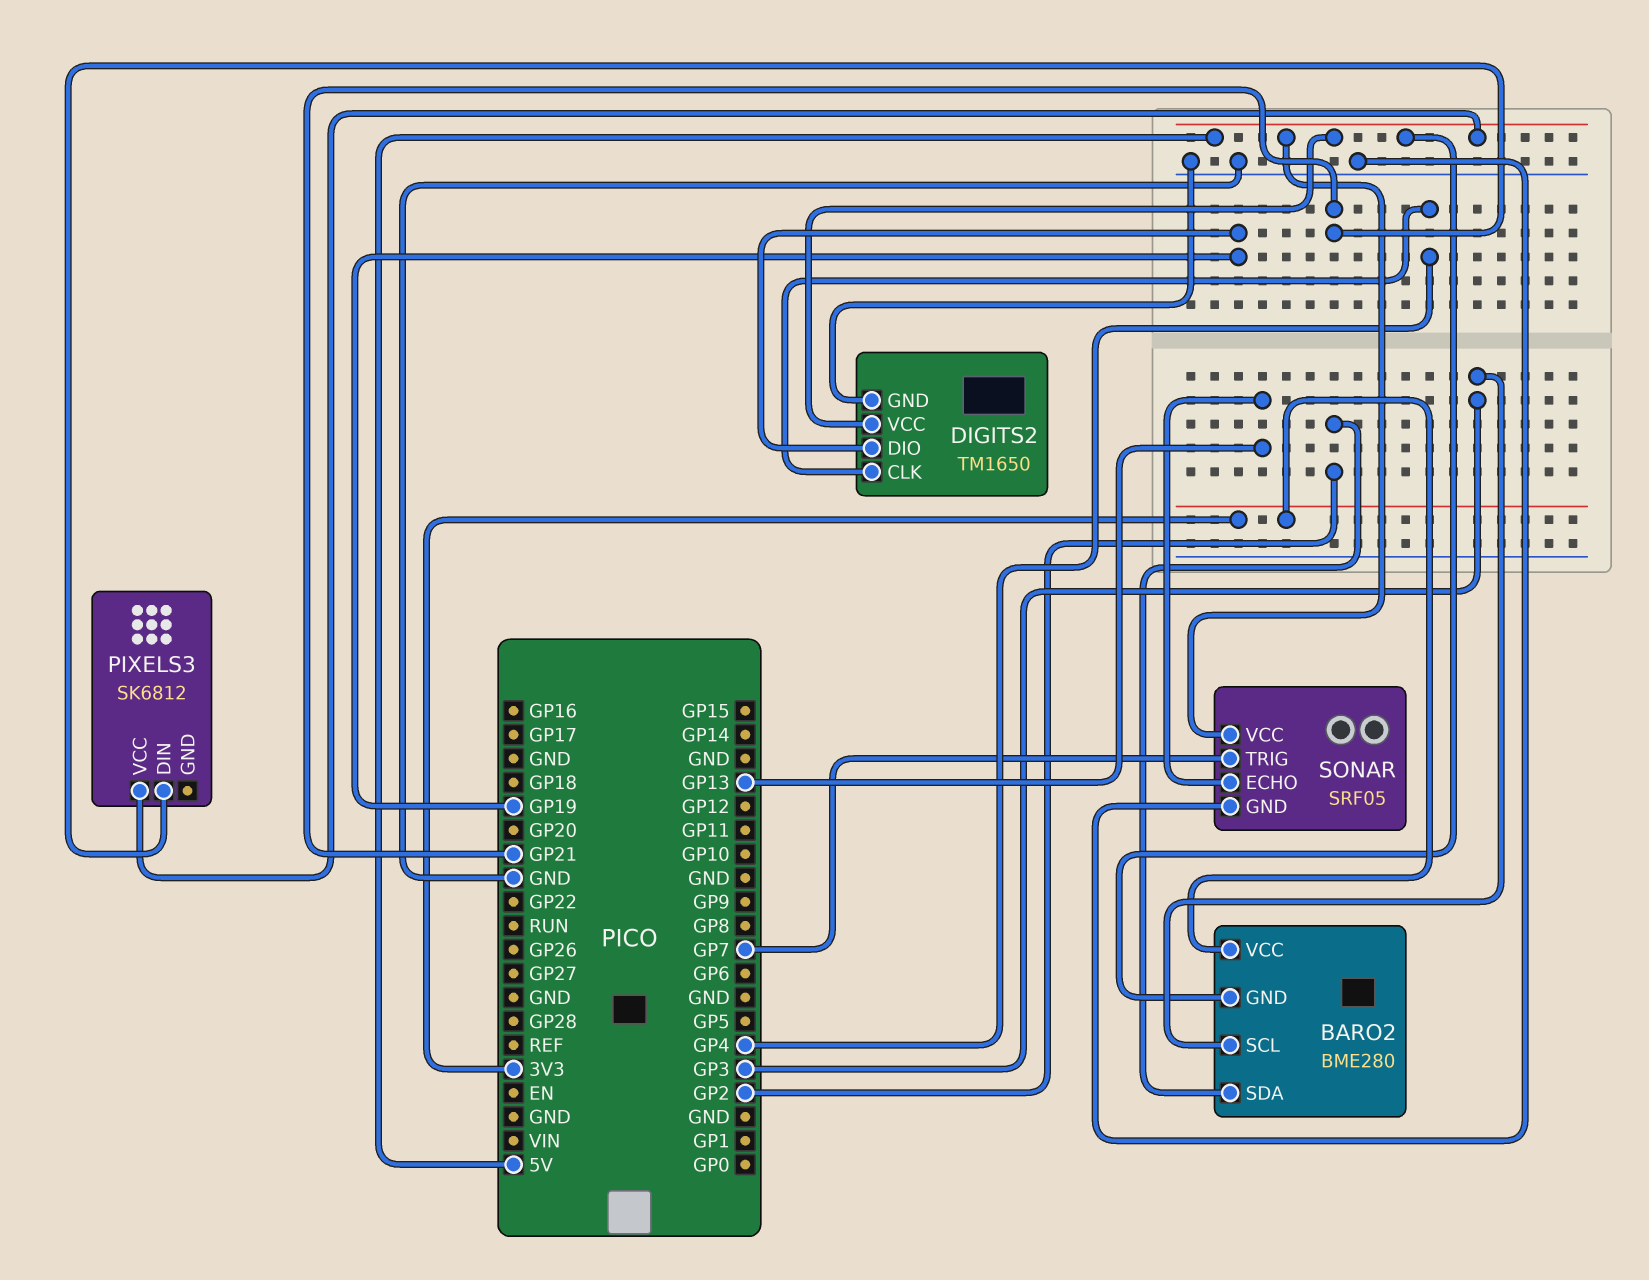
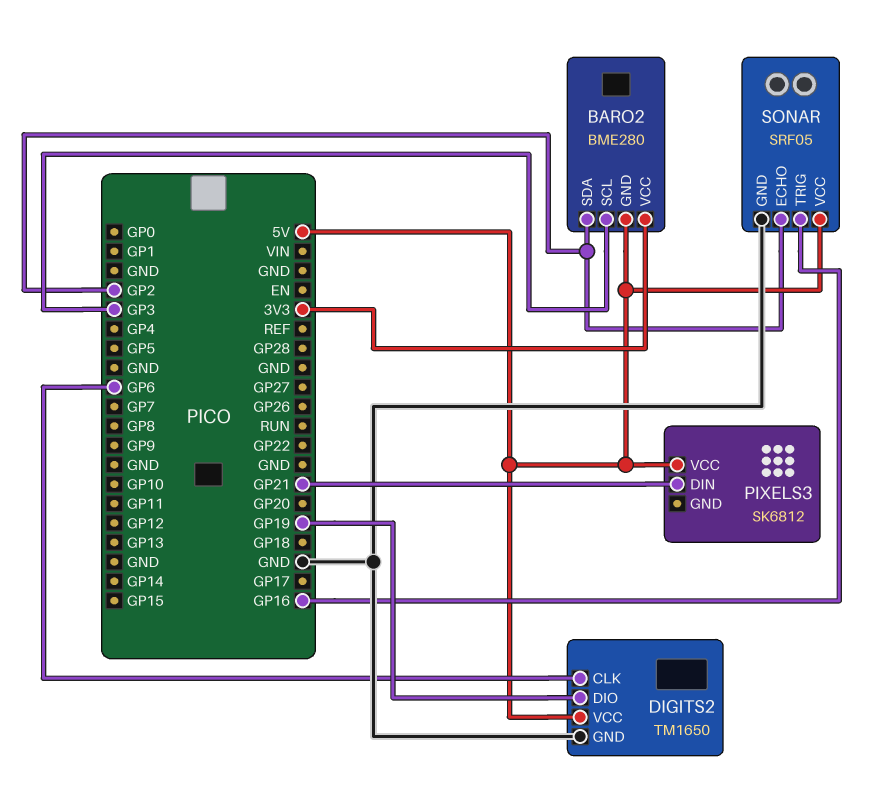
DIGITS2 pin CLK: GP4 -> GP6
SONAR pin ECHO: GP13 -> GP2
SONAR pin TRIG: GP7 -> GP16

